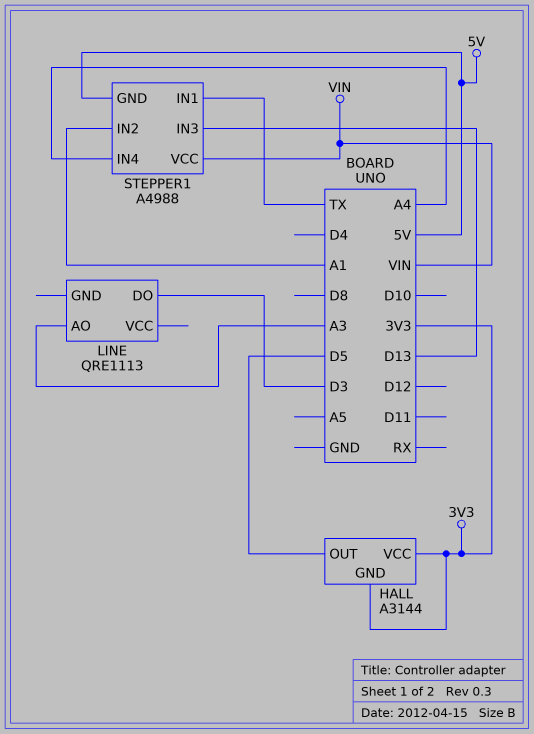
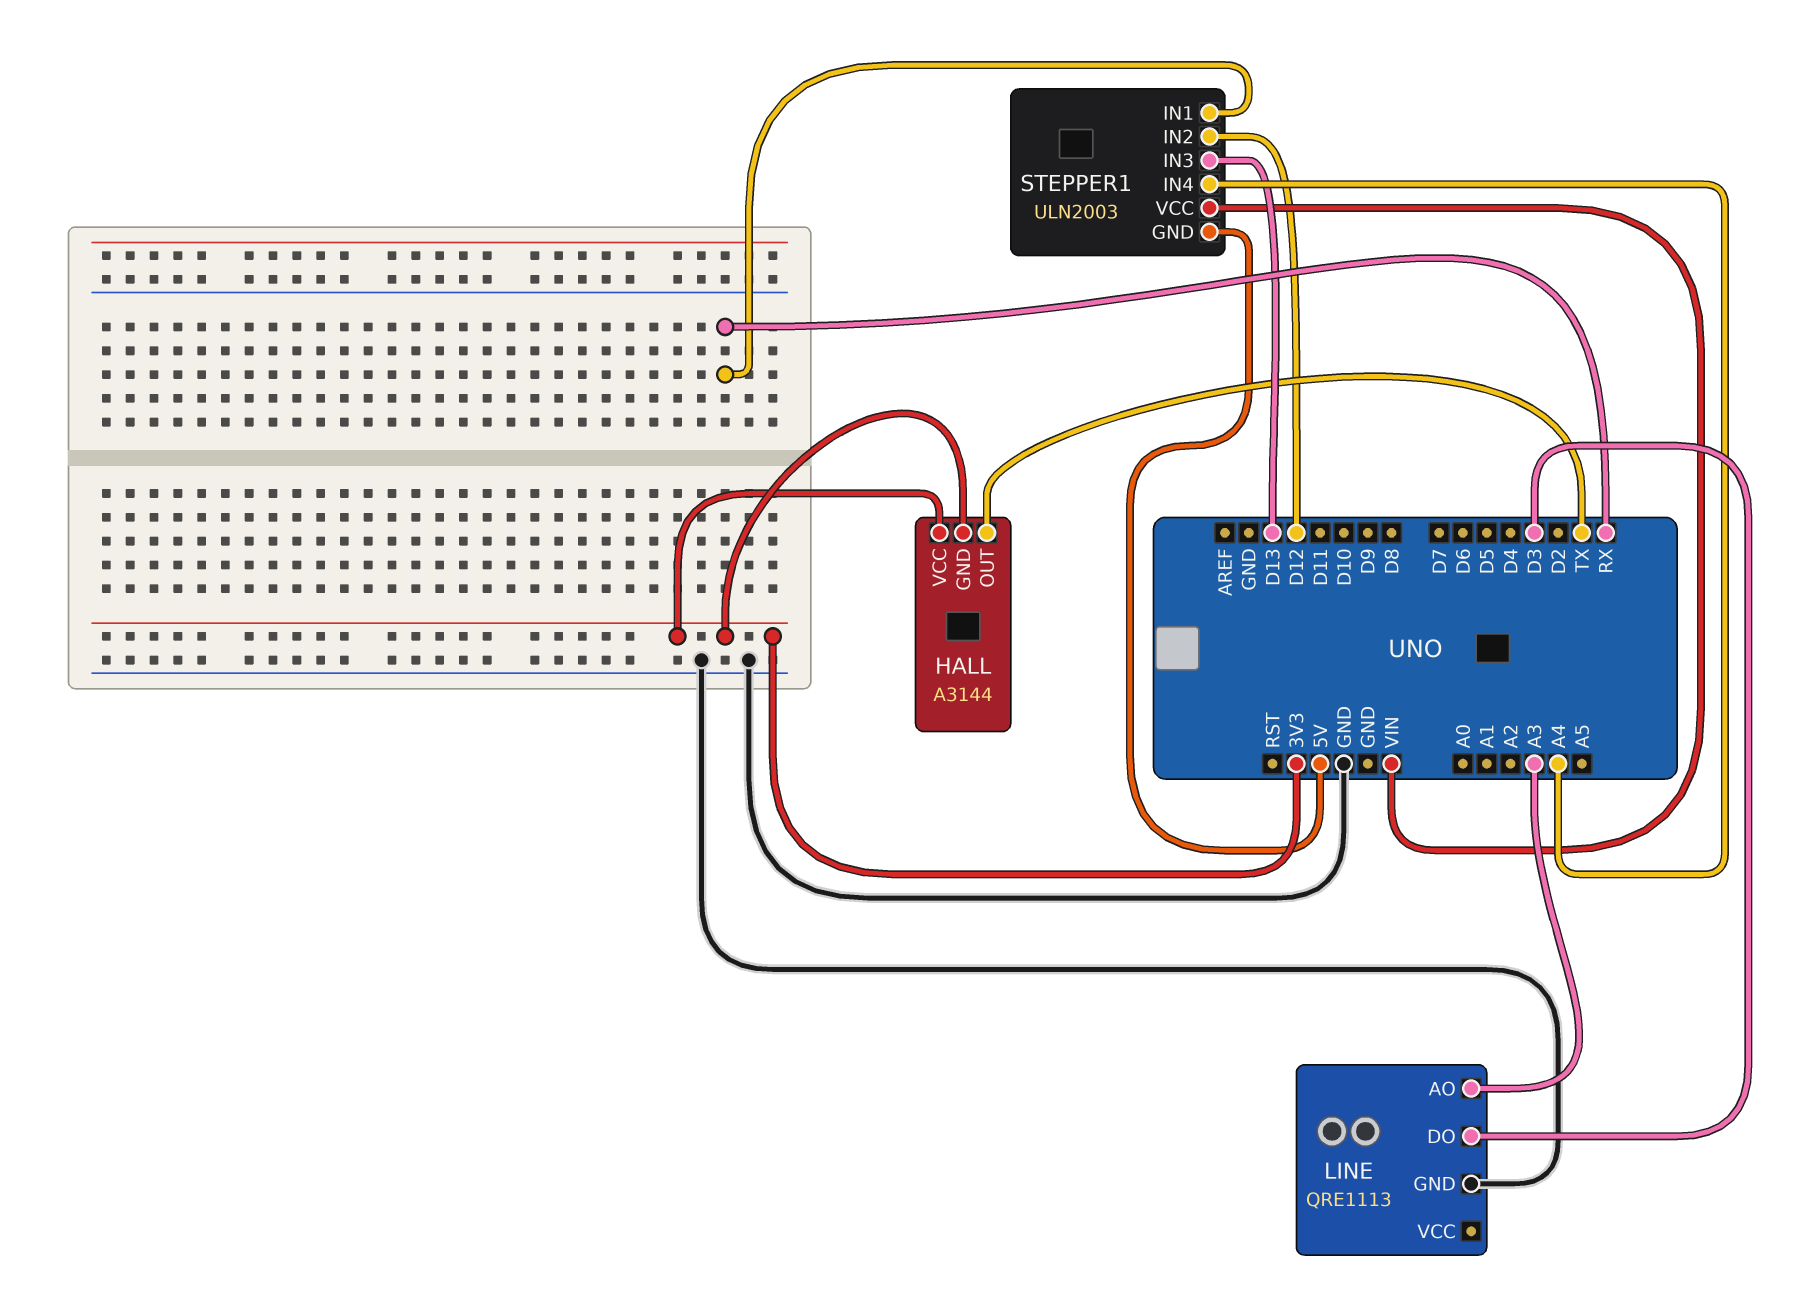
HALL pin OUT: D5 -> TX
LINE pin GND: none -> GND
STEPPER1: A4988 -> ULN2003
STEPPER1 pin IN1: TX -> RX
STEPPER1 pin IN2: A1 -> D12

